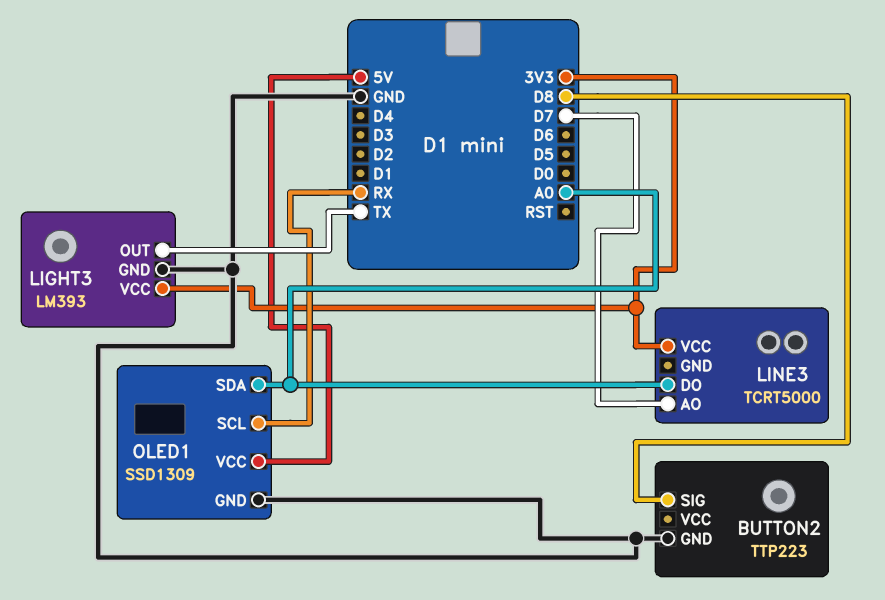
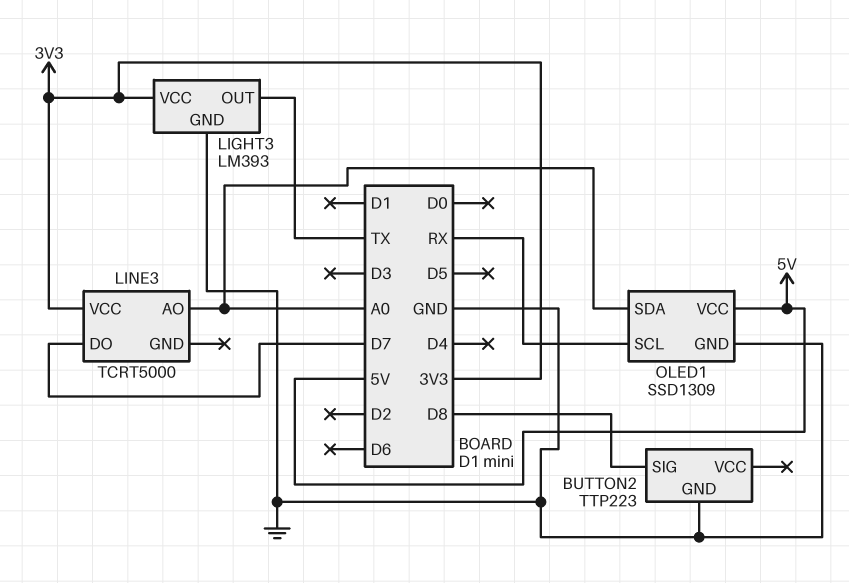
LINE3 pin AO: D7 -> A0
LINE3 pin DO: A0 -> D7

